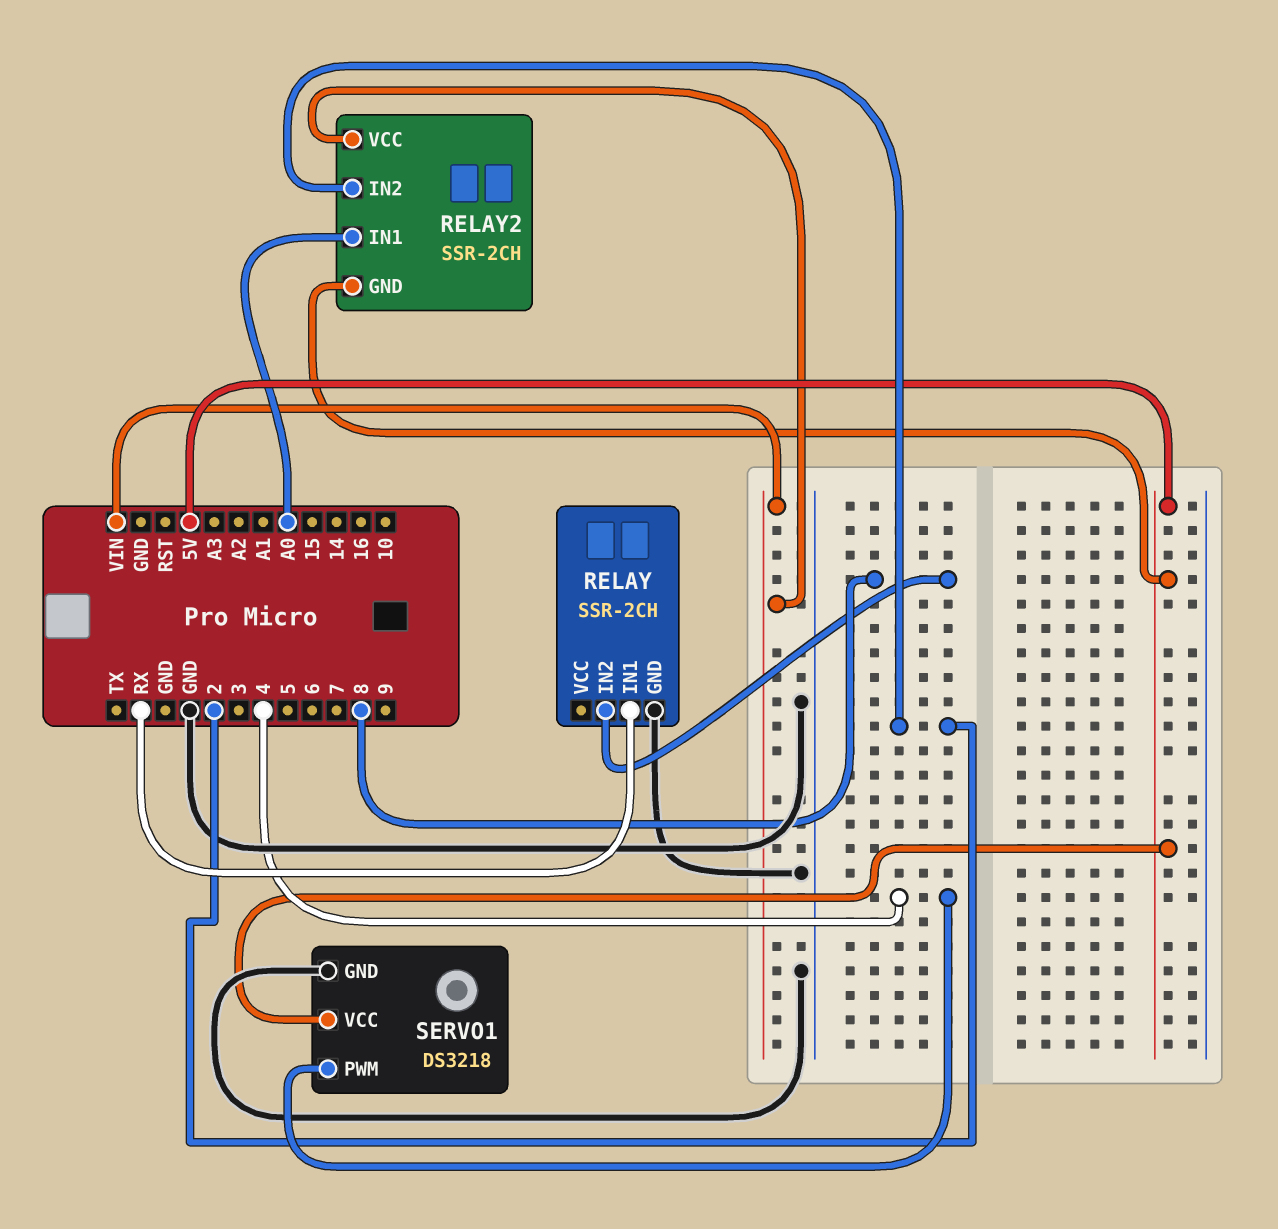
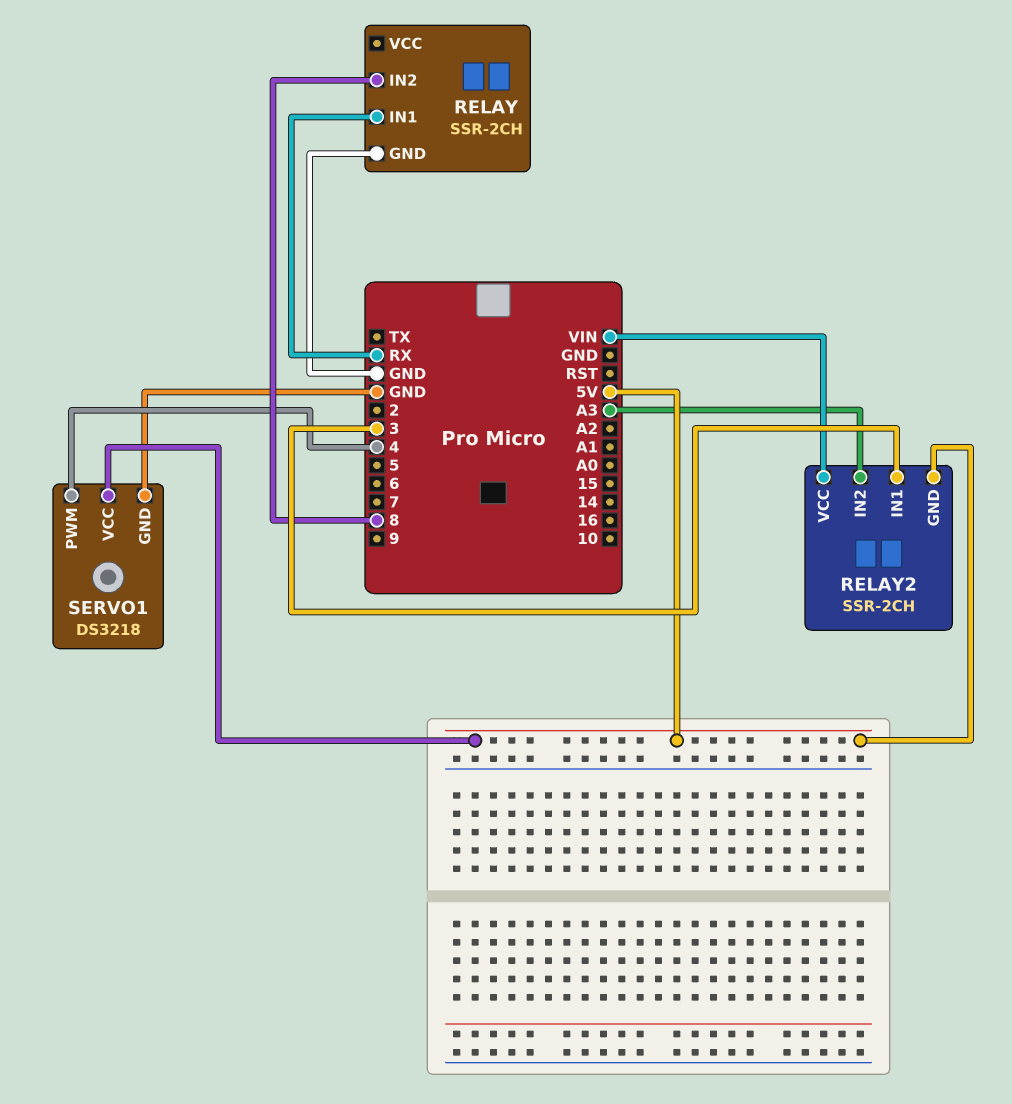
RELAY2 pin IN1: A0 -> 3
RELAY2 pin IN2: 2 -> A3

